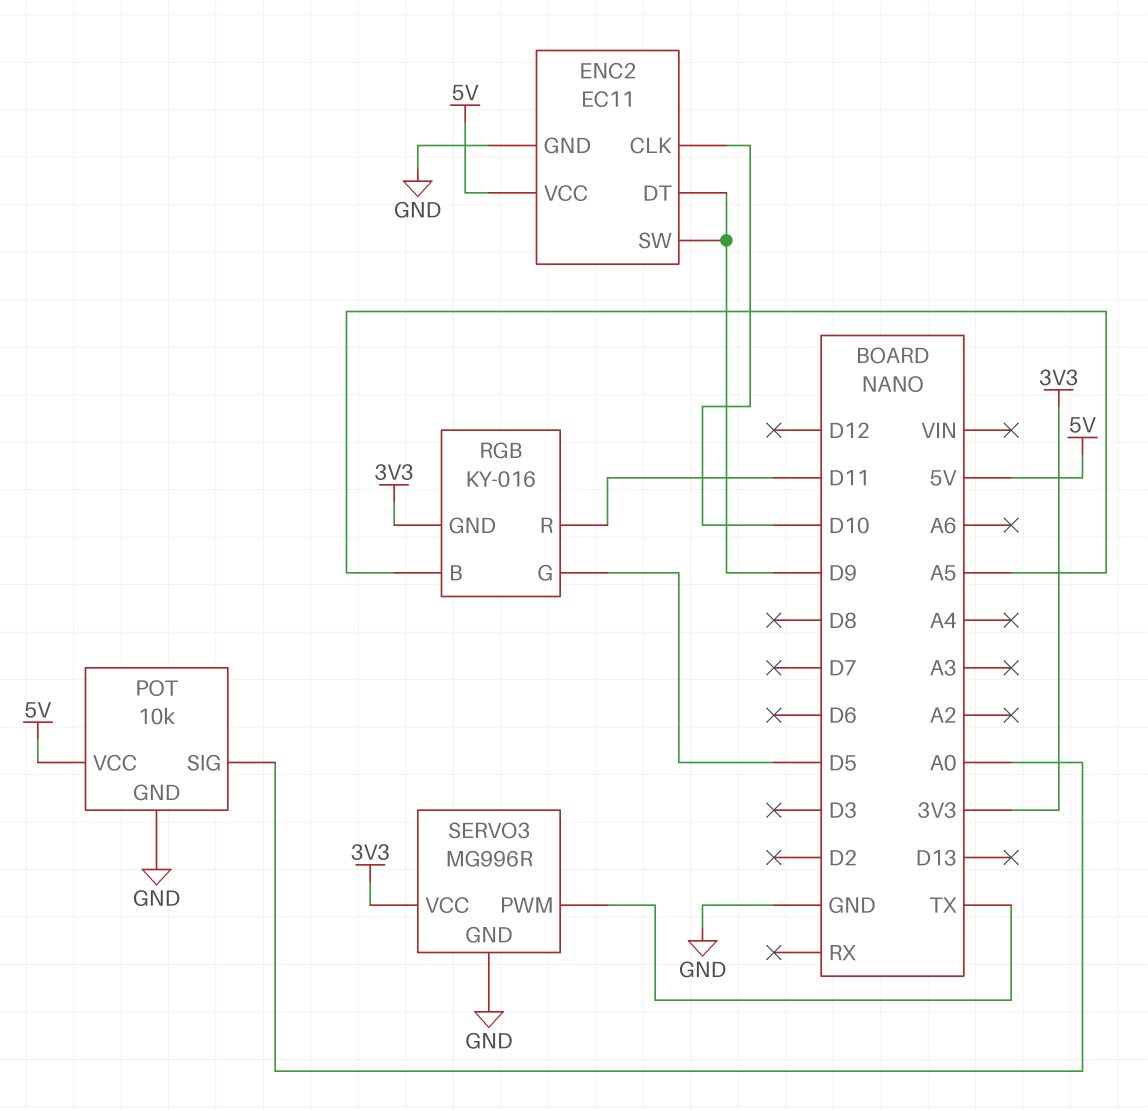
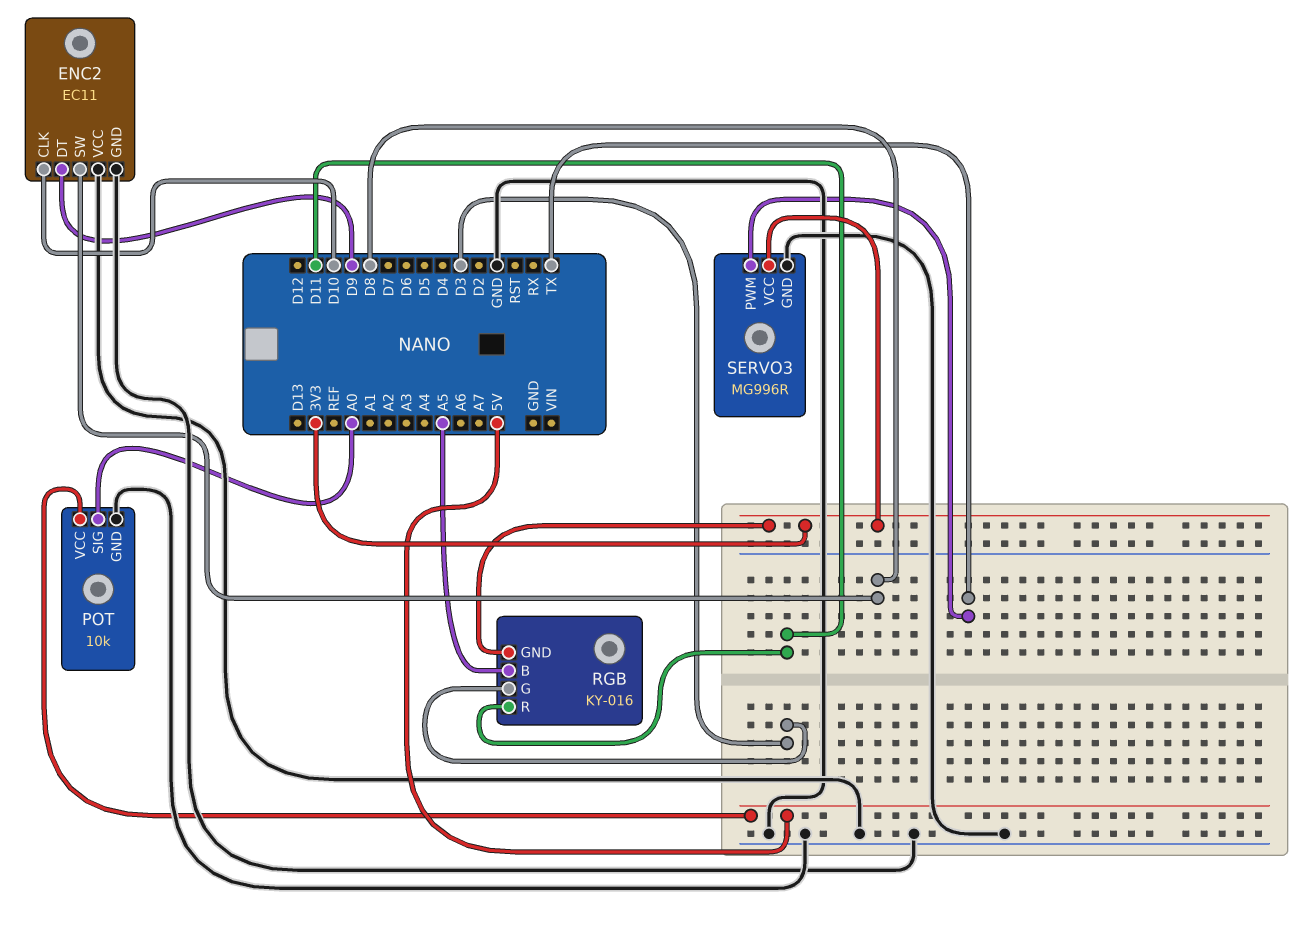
ENC2 pin SW: D9 -> D8
ENC2 pin VCC: 5V -> GND
RGB pin G: D5 -> D3

